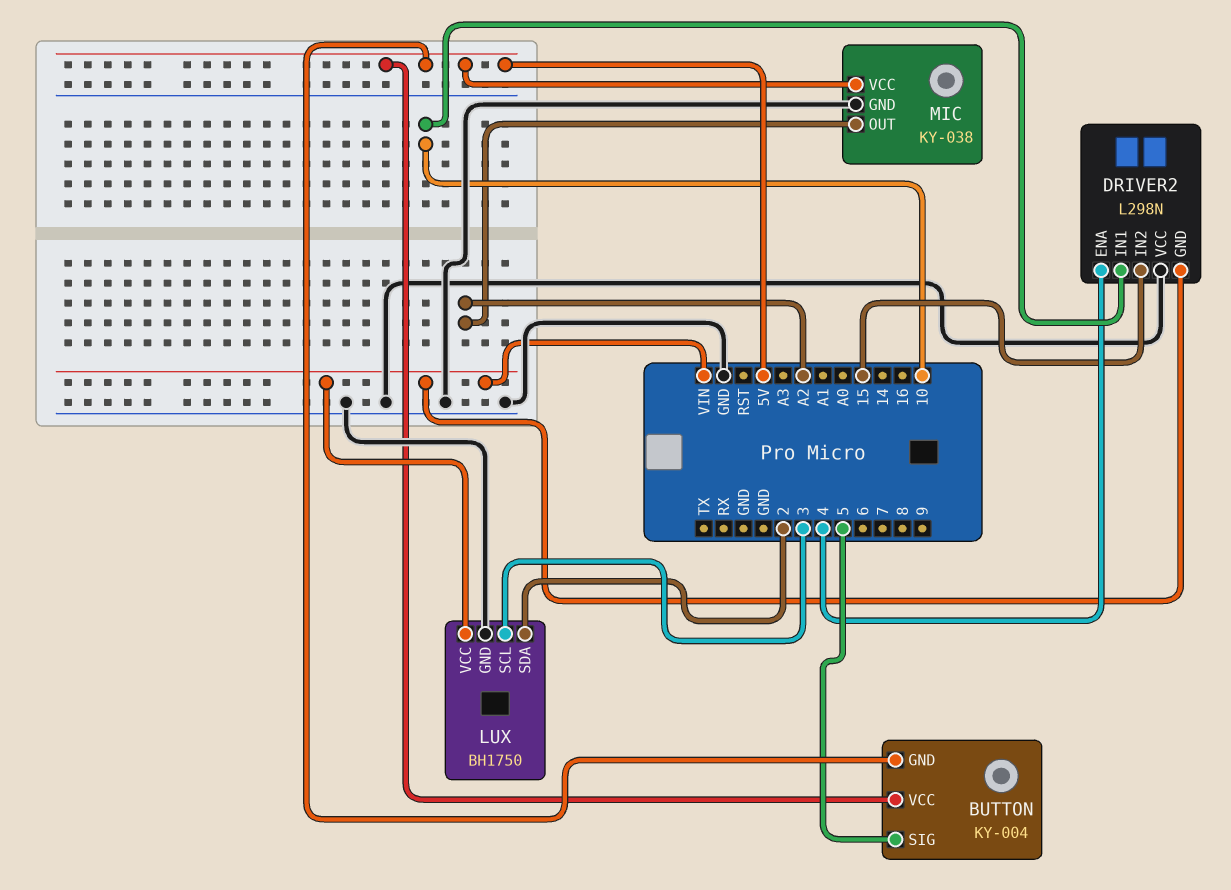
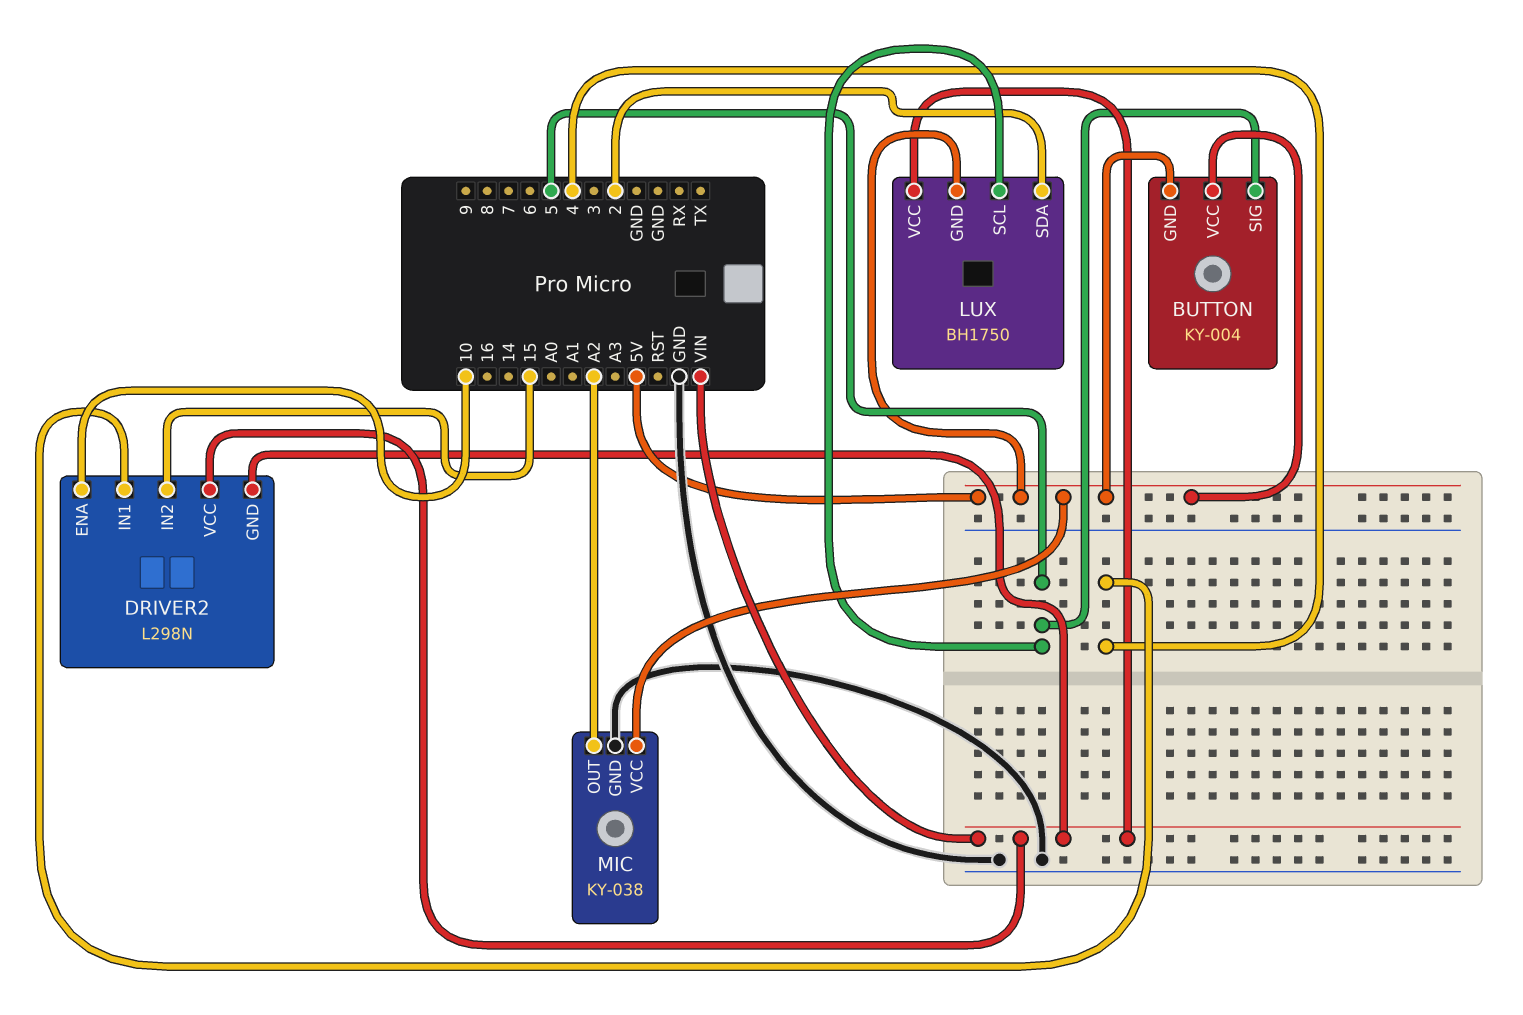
DRIVER2 pin ENA: 4 -> 10
DRIVER2 pin IN1: 10 -> 4
DRIVER2 pin VCC: GND -> VIN
LUX pin GND: GND -> 5V
LUX pin SCL: 3 -> 5

